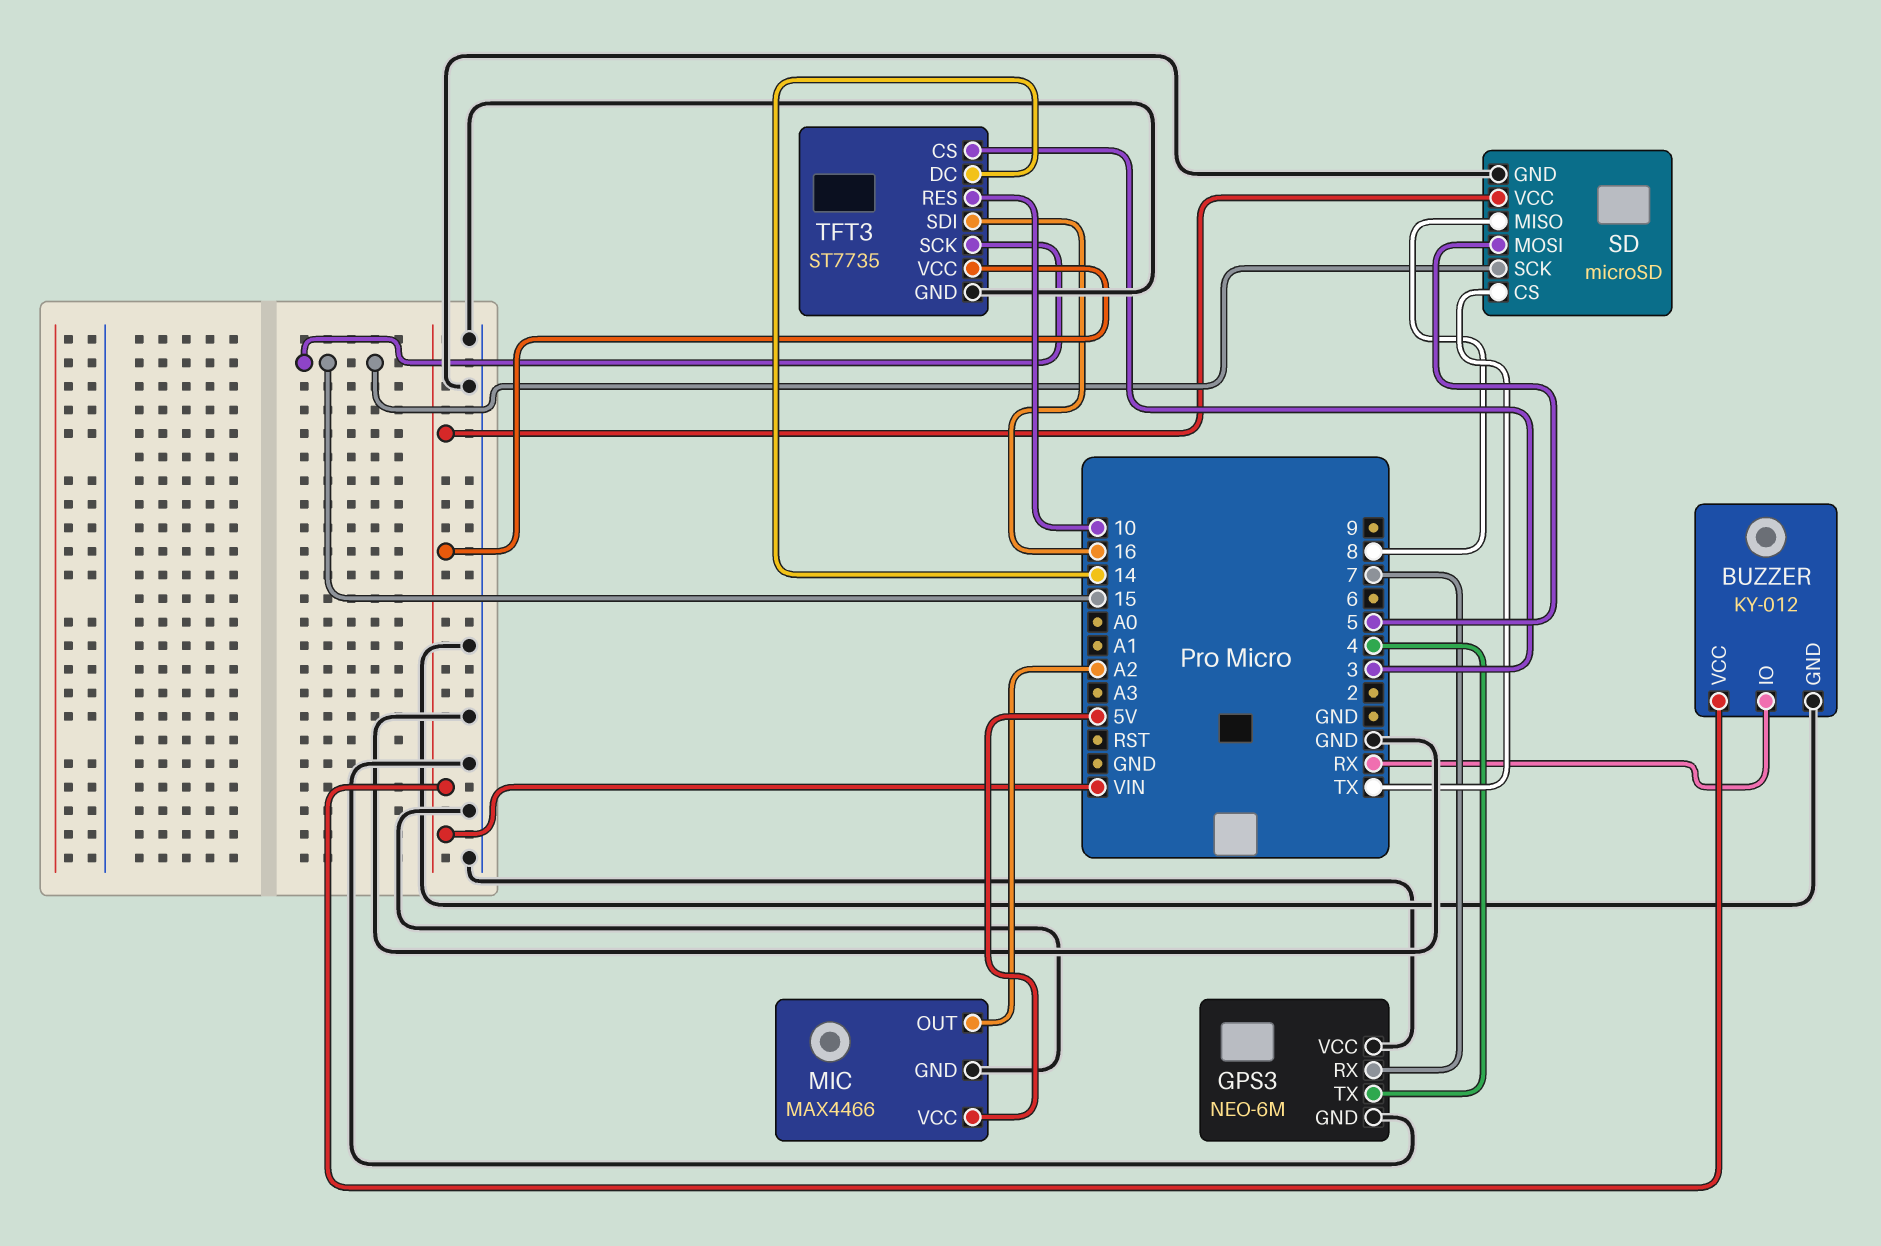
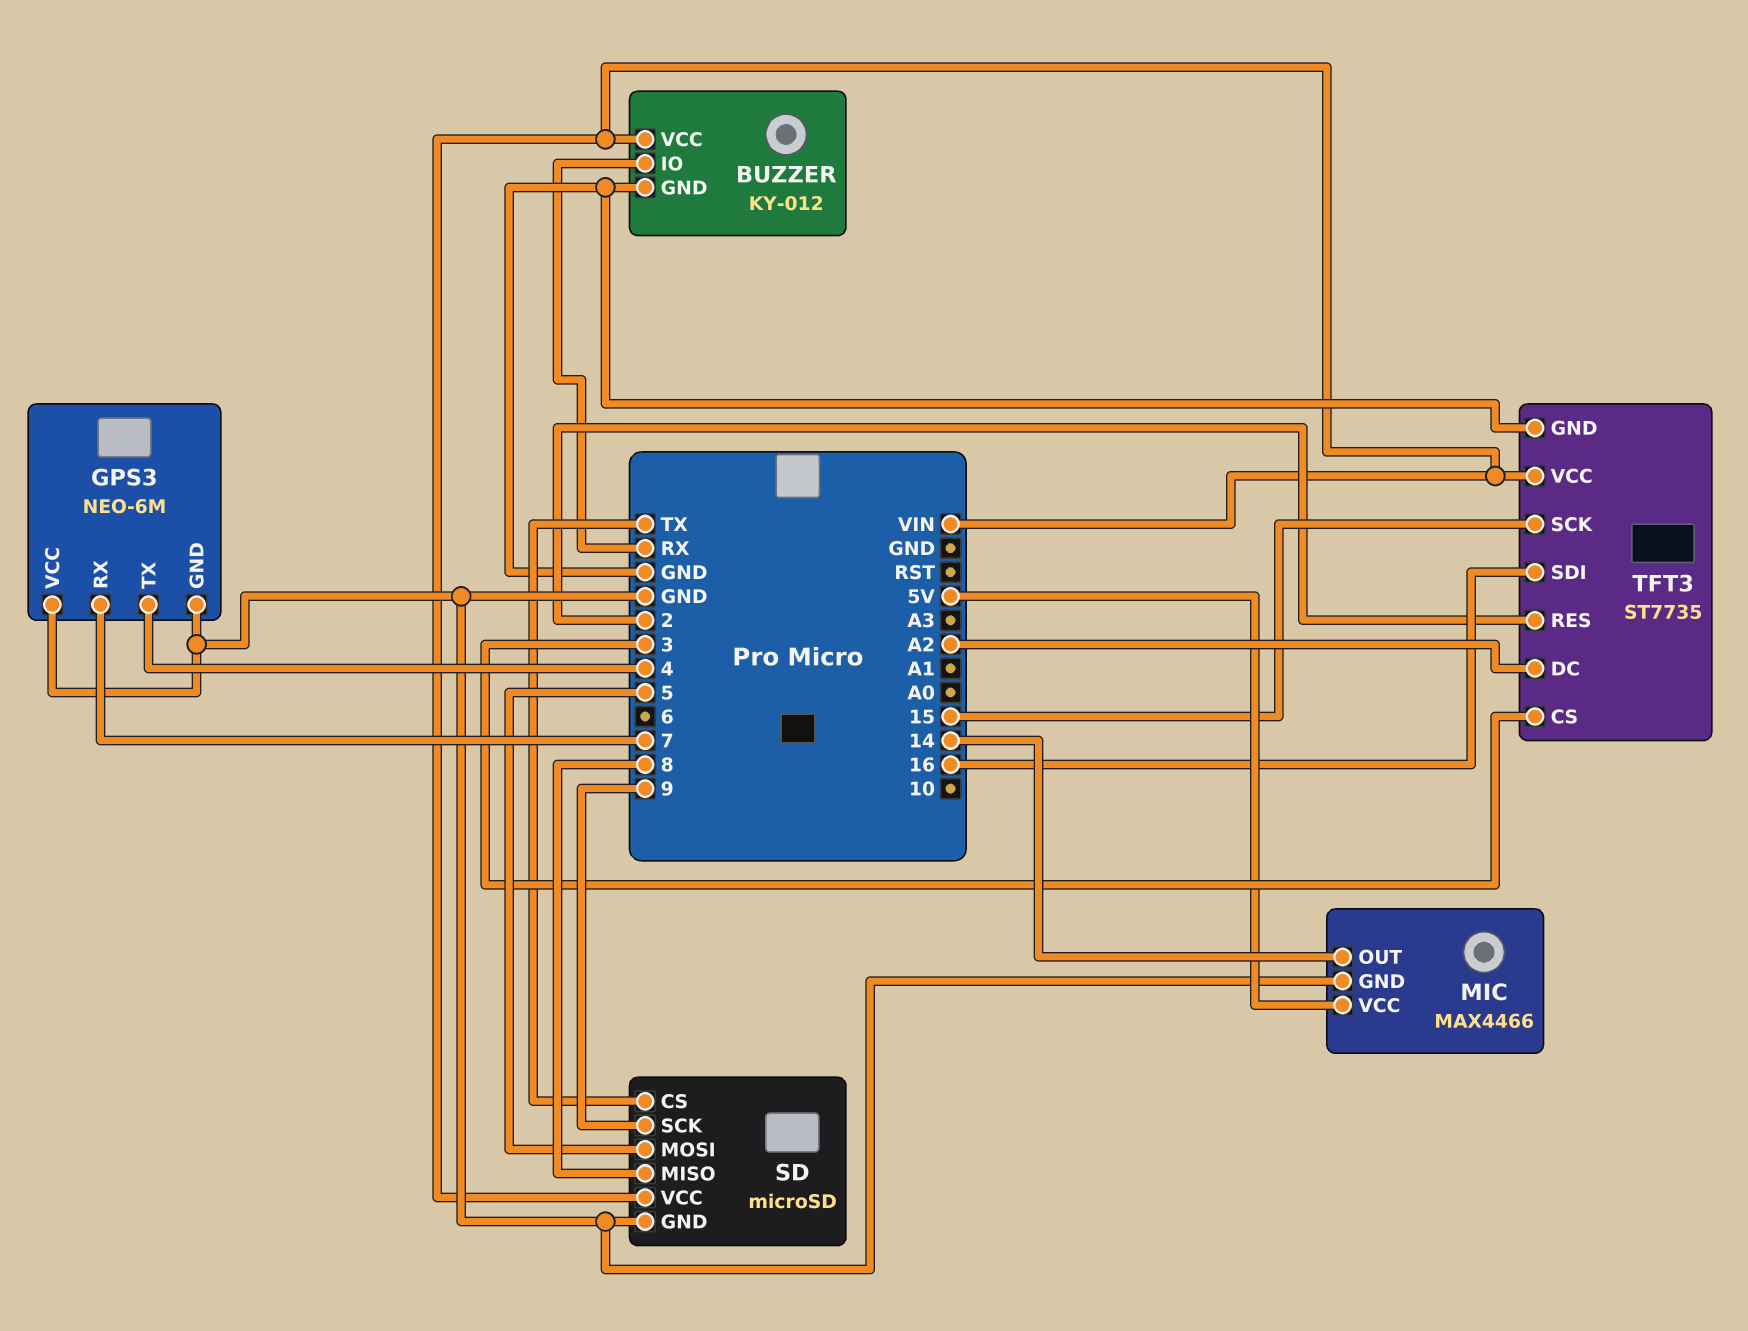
MIC pin OUT: A2 -> 14
SD pin SCK: 15 -> 9
TFT3 pin DC: 14 -> A2
TFT3 pin RES: 10 -> 2

